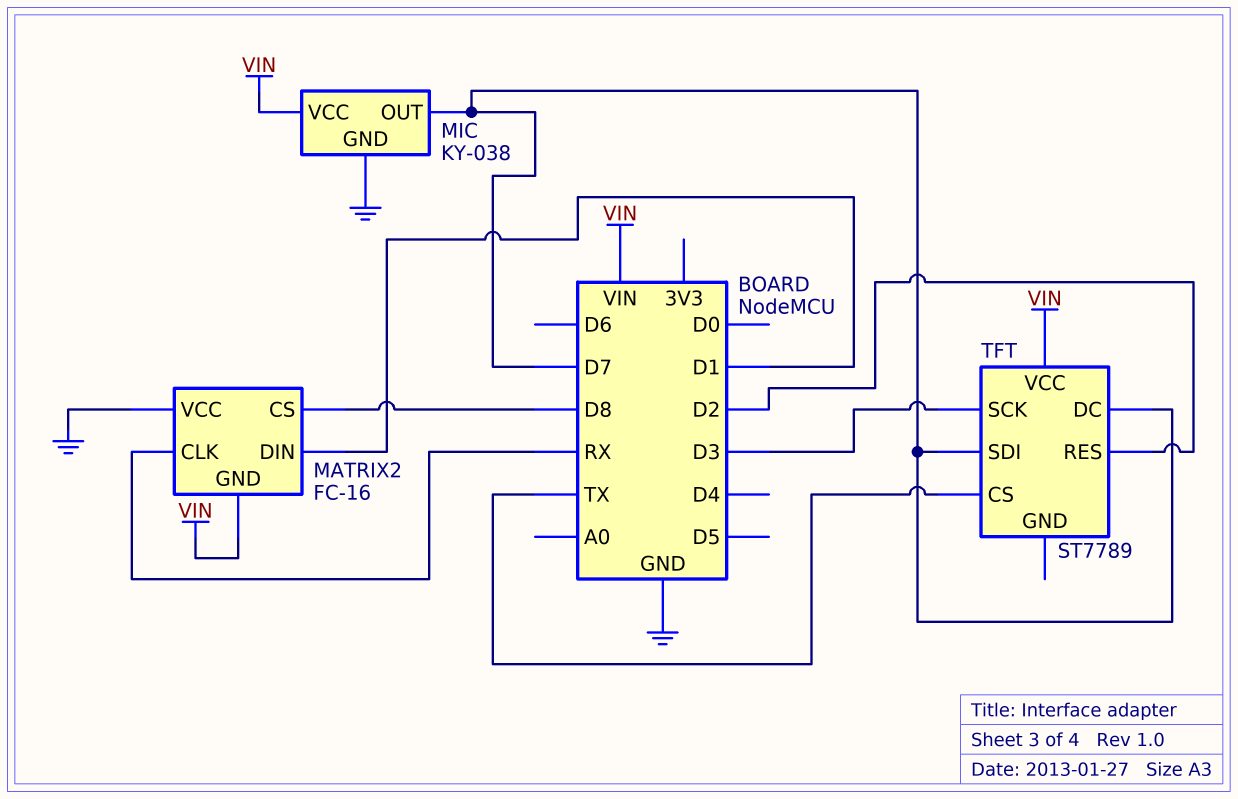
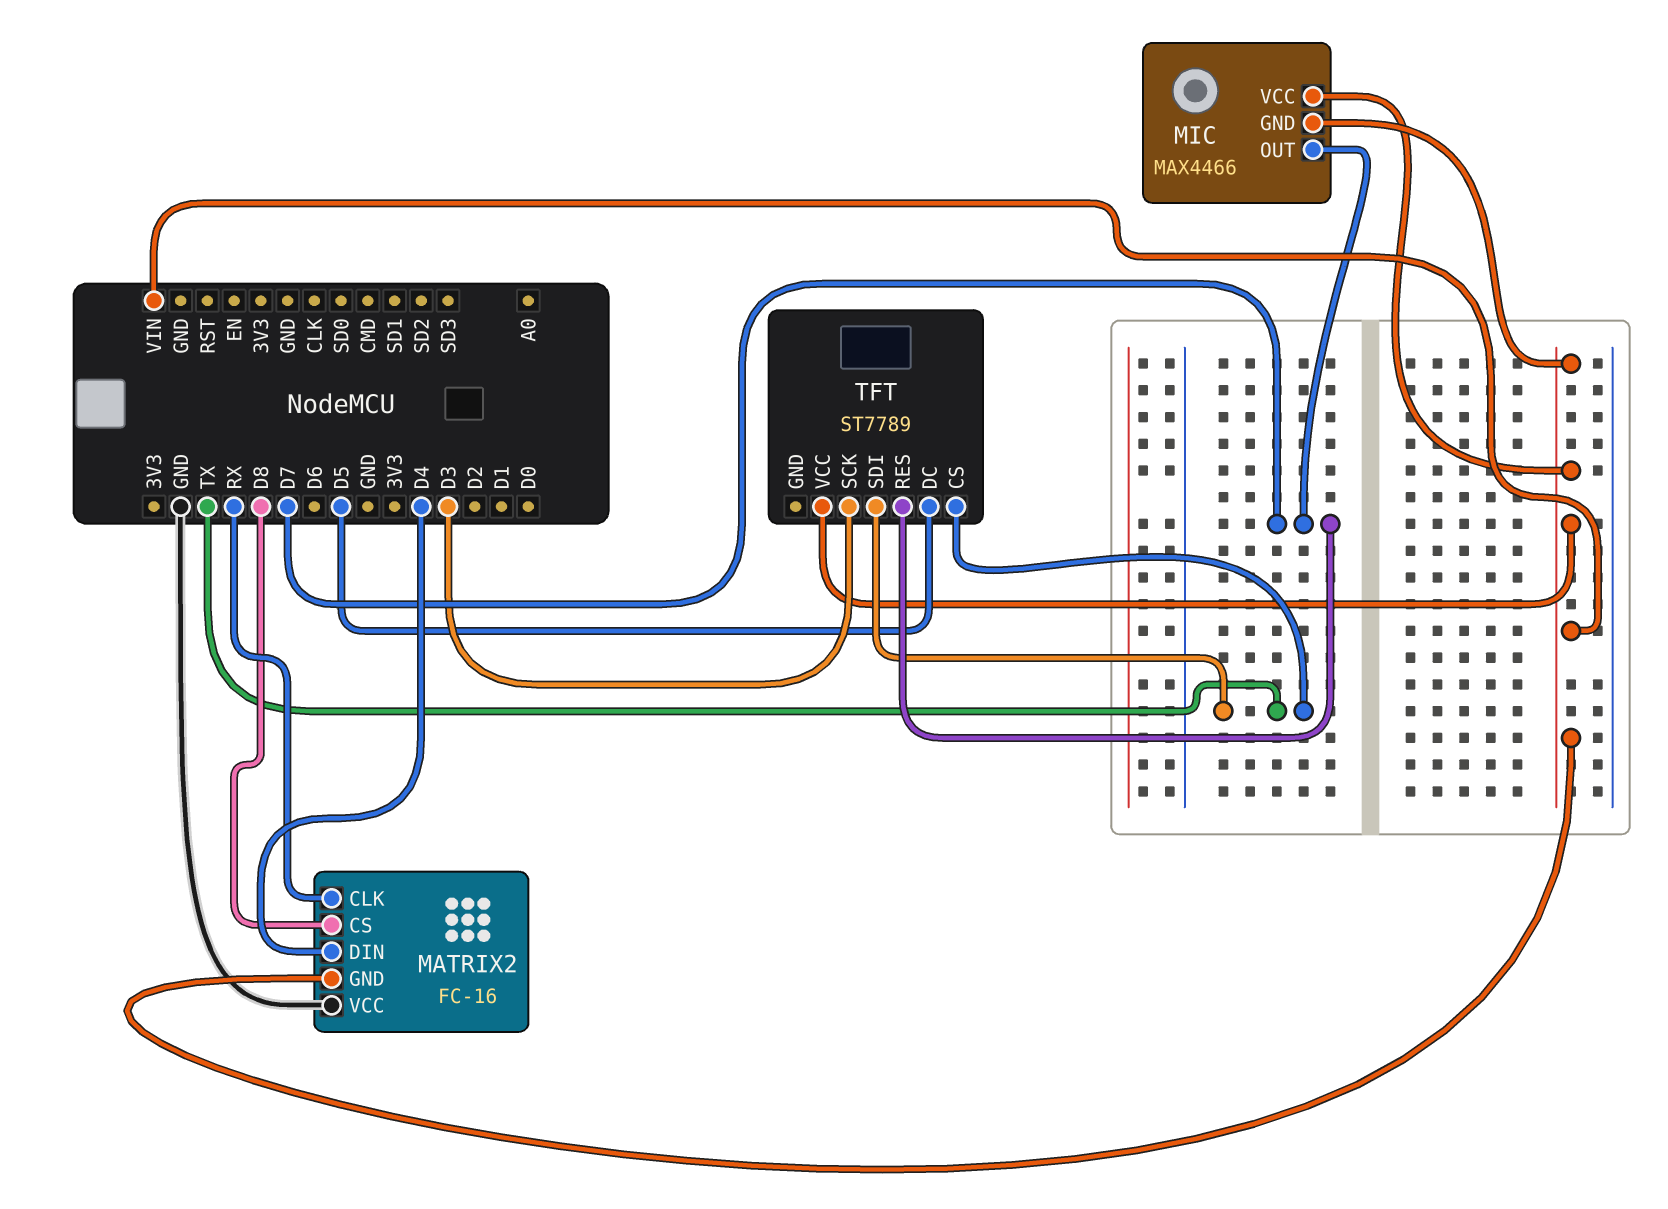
MATRIX2 pin DIN: D1 -> D4
MIC: KY-038 -> MAX4466
MIC pin GND: GND -> VIN
TFT pin DC: D7 -> D5
TFT pin RES: D2 -> D7
TFT pin SDI: D7 -> TX

